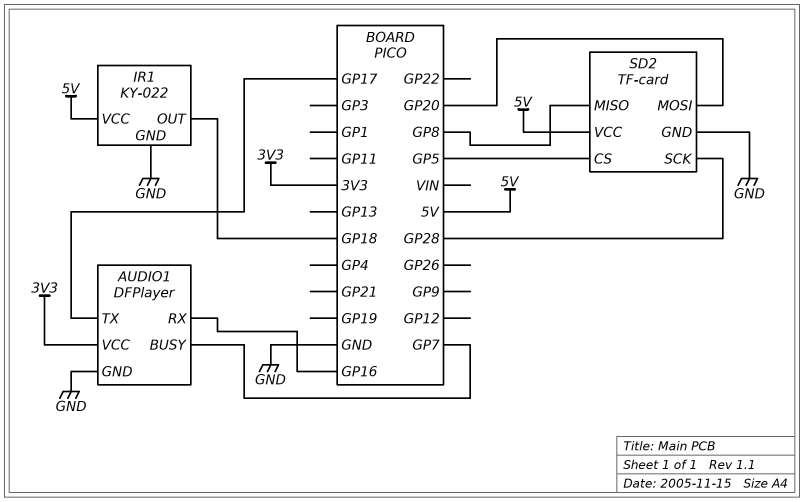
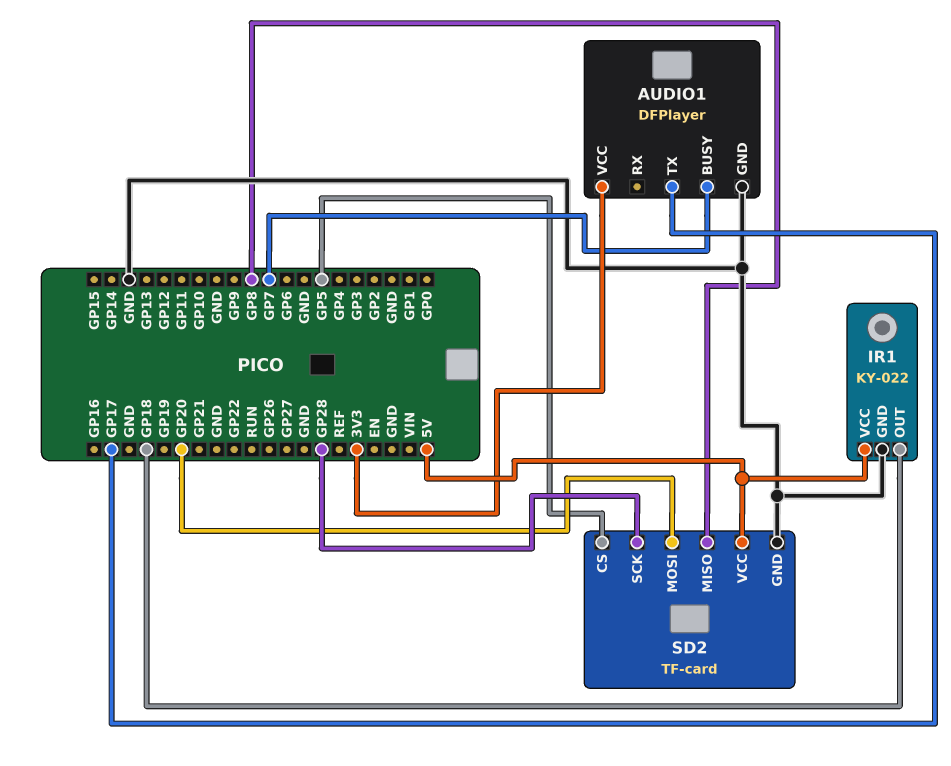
AUDIO1 pin RX: GP16 -> none

